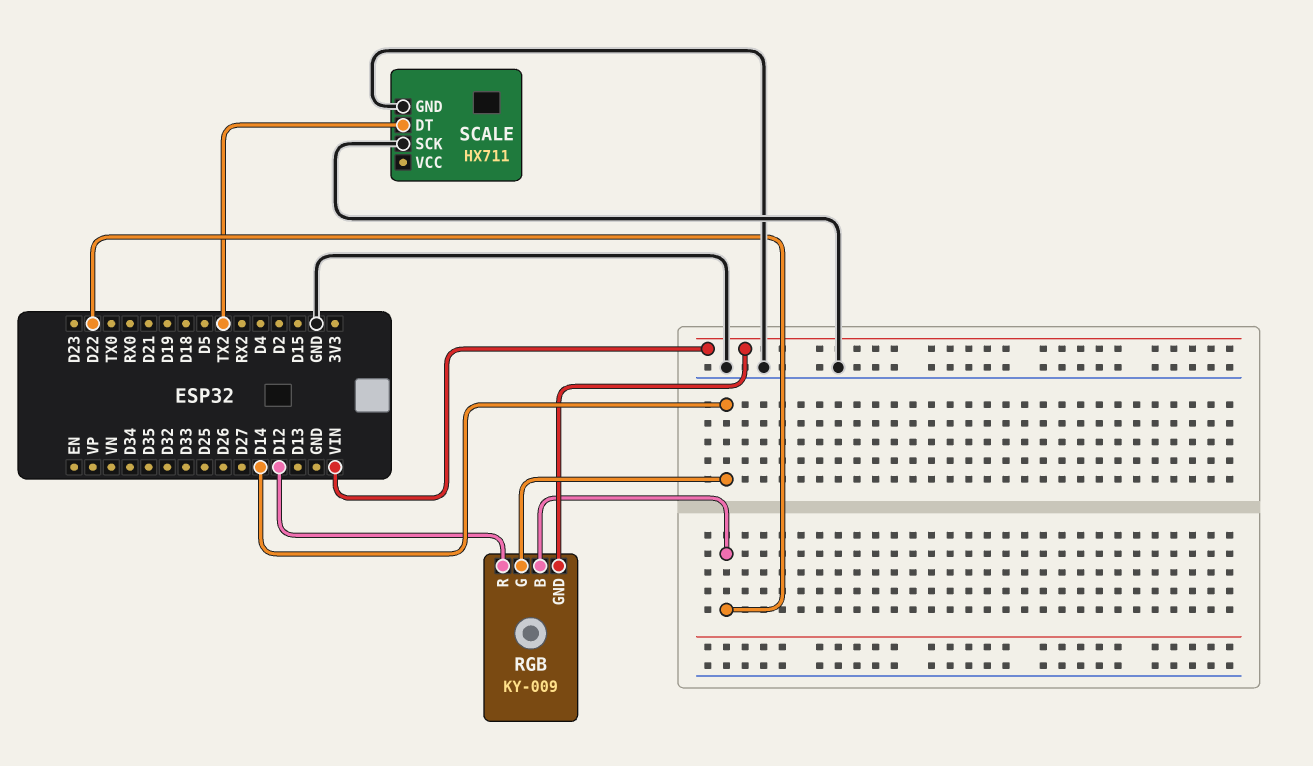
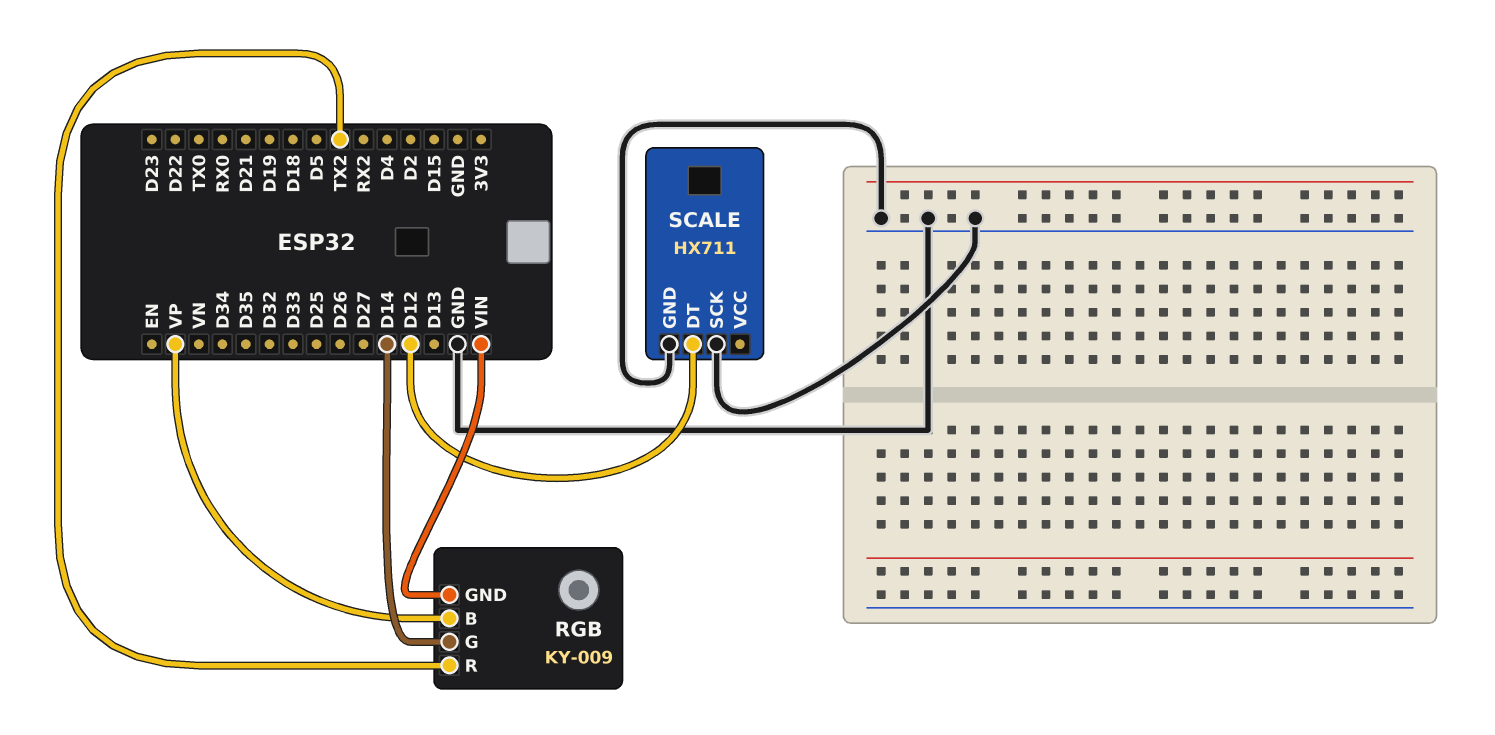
RGB pin B: D22 -> VP
RGB pin R: D12 -> TX2
SCALE pin DT: TX2 -> D12

